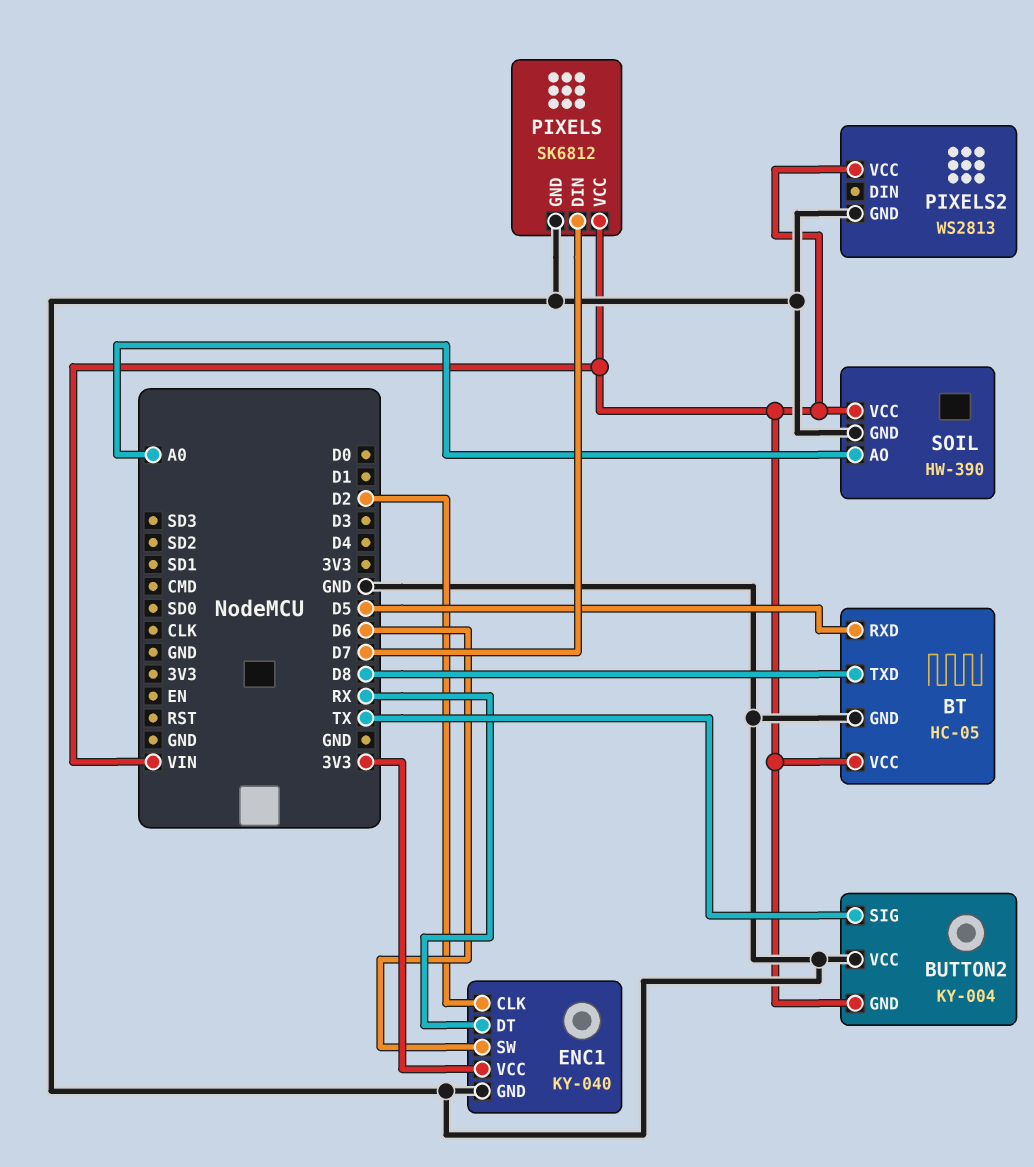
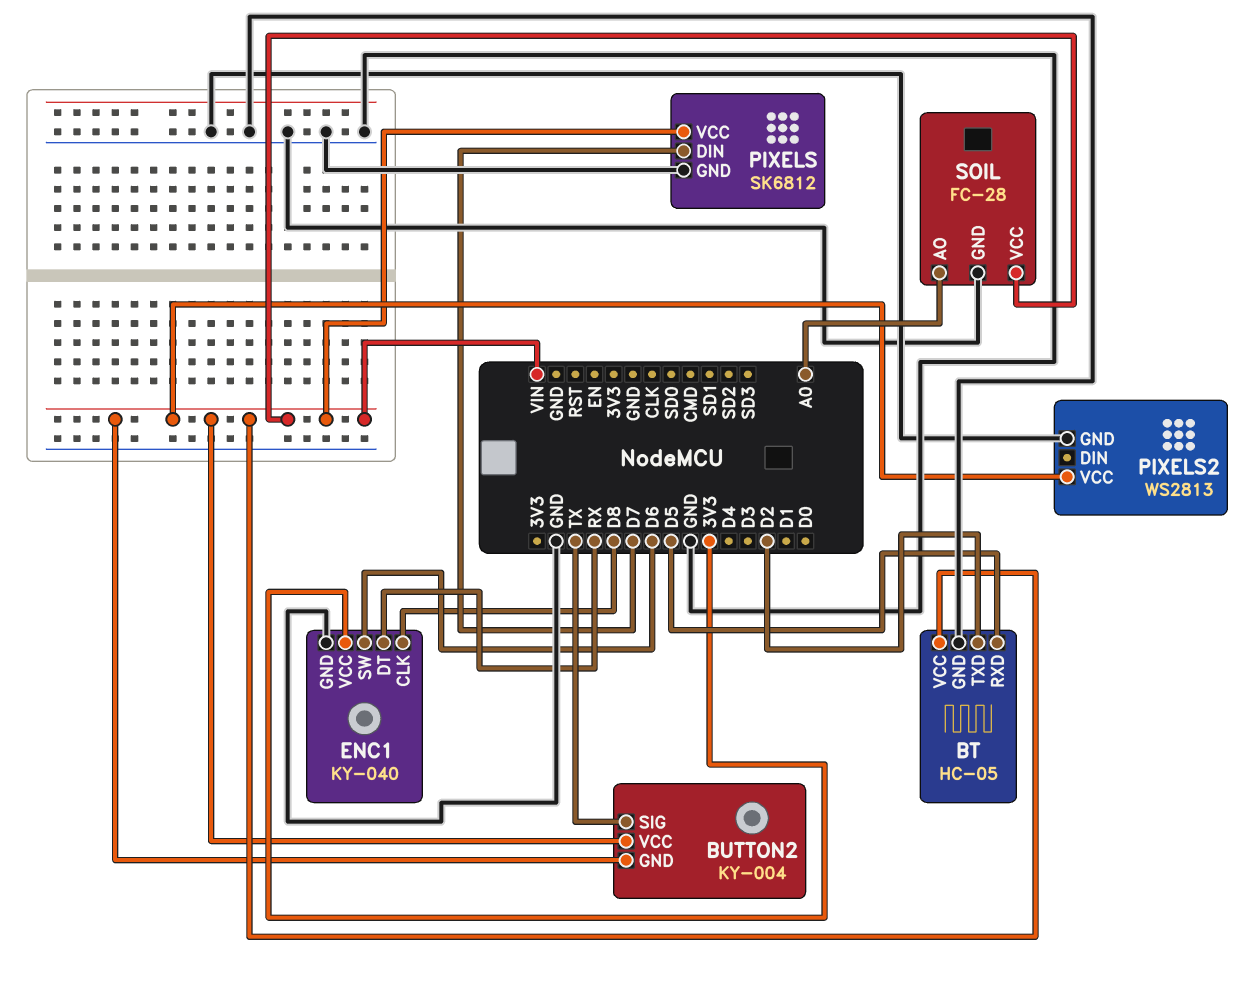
BT pin TXD: D8 -> D2
BUTTON2 pin VCC: GND -> VIN
ENC1 pin CLK: D2 -> D8
SOIL: HW-390 -> FC-28

